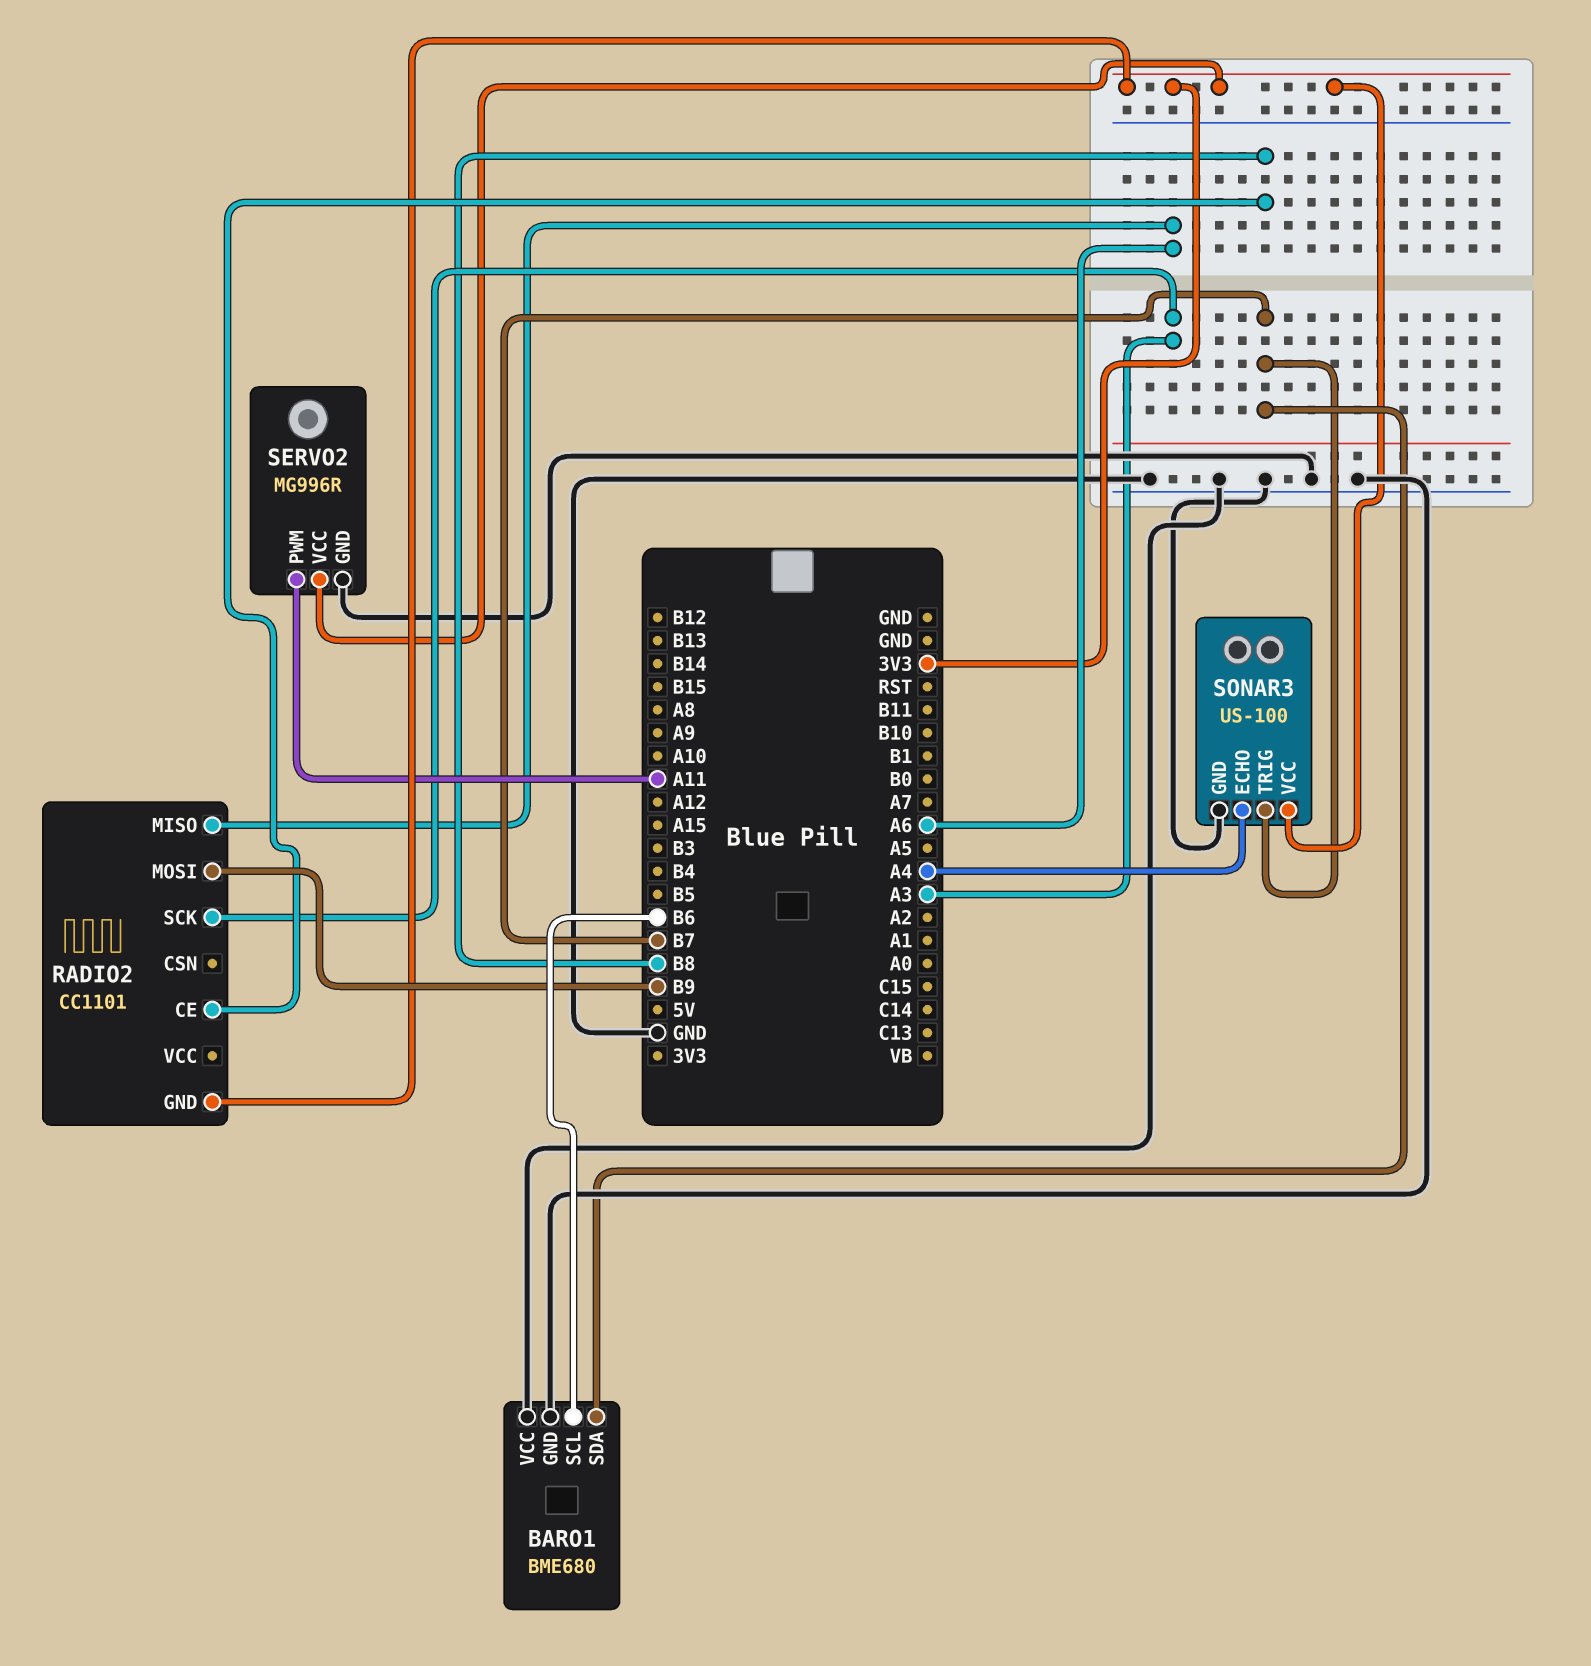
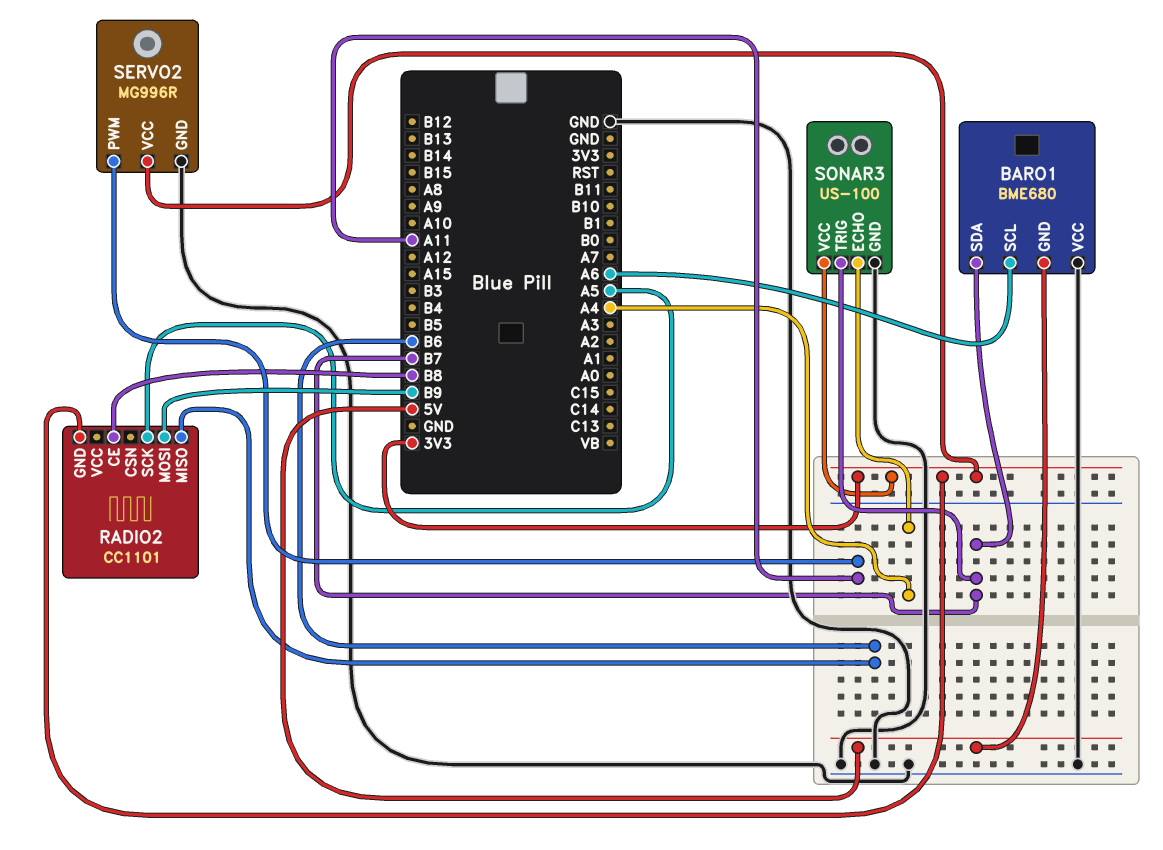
BARO1 pin GND: GND -> 5V
BARO1 pin SCL: B6 -> A6
RADIO2 pin MISO: A6 -> B6
RADIO2 pin SCK: A3 -> A5

